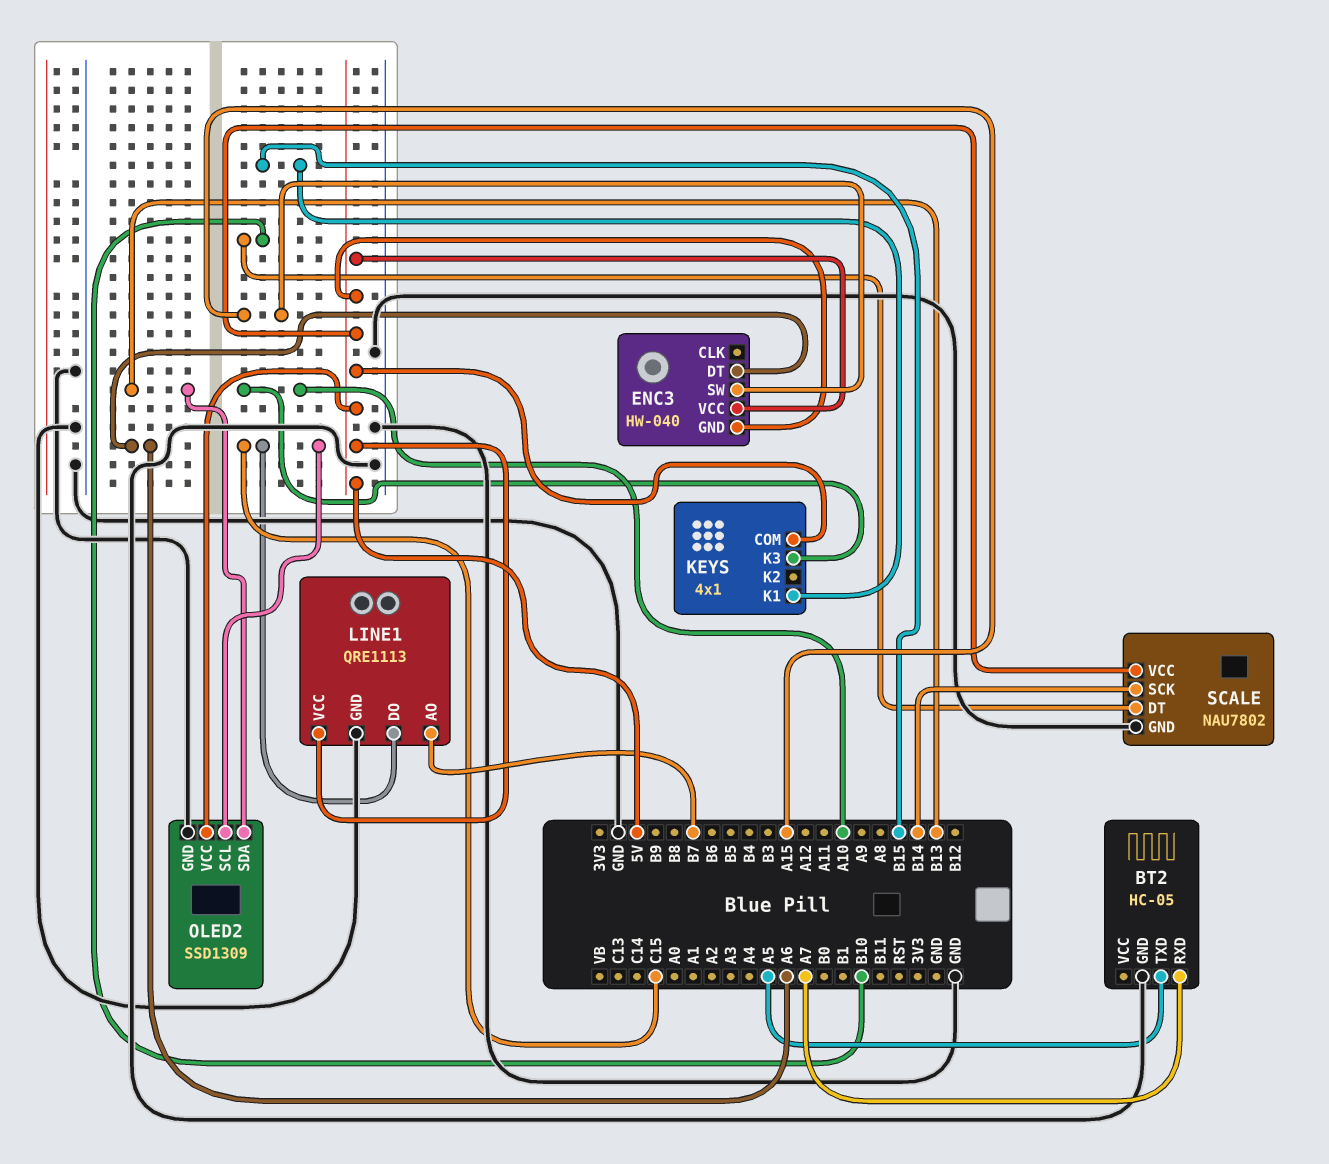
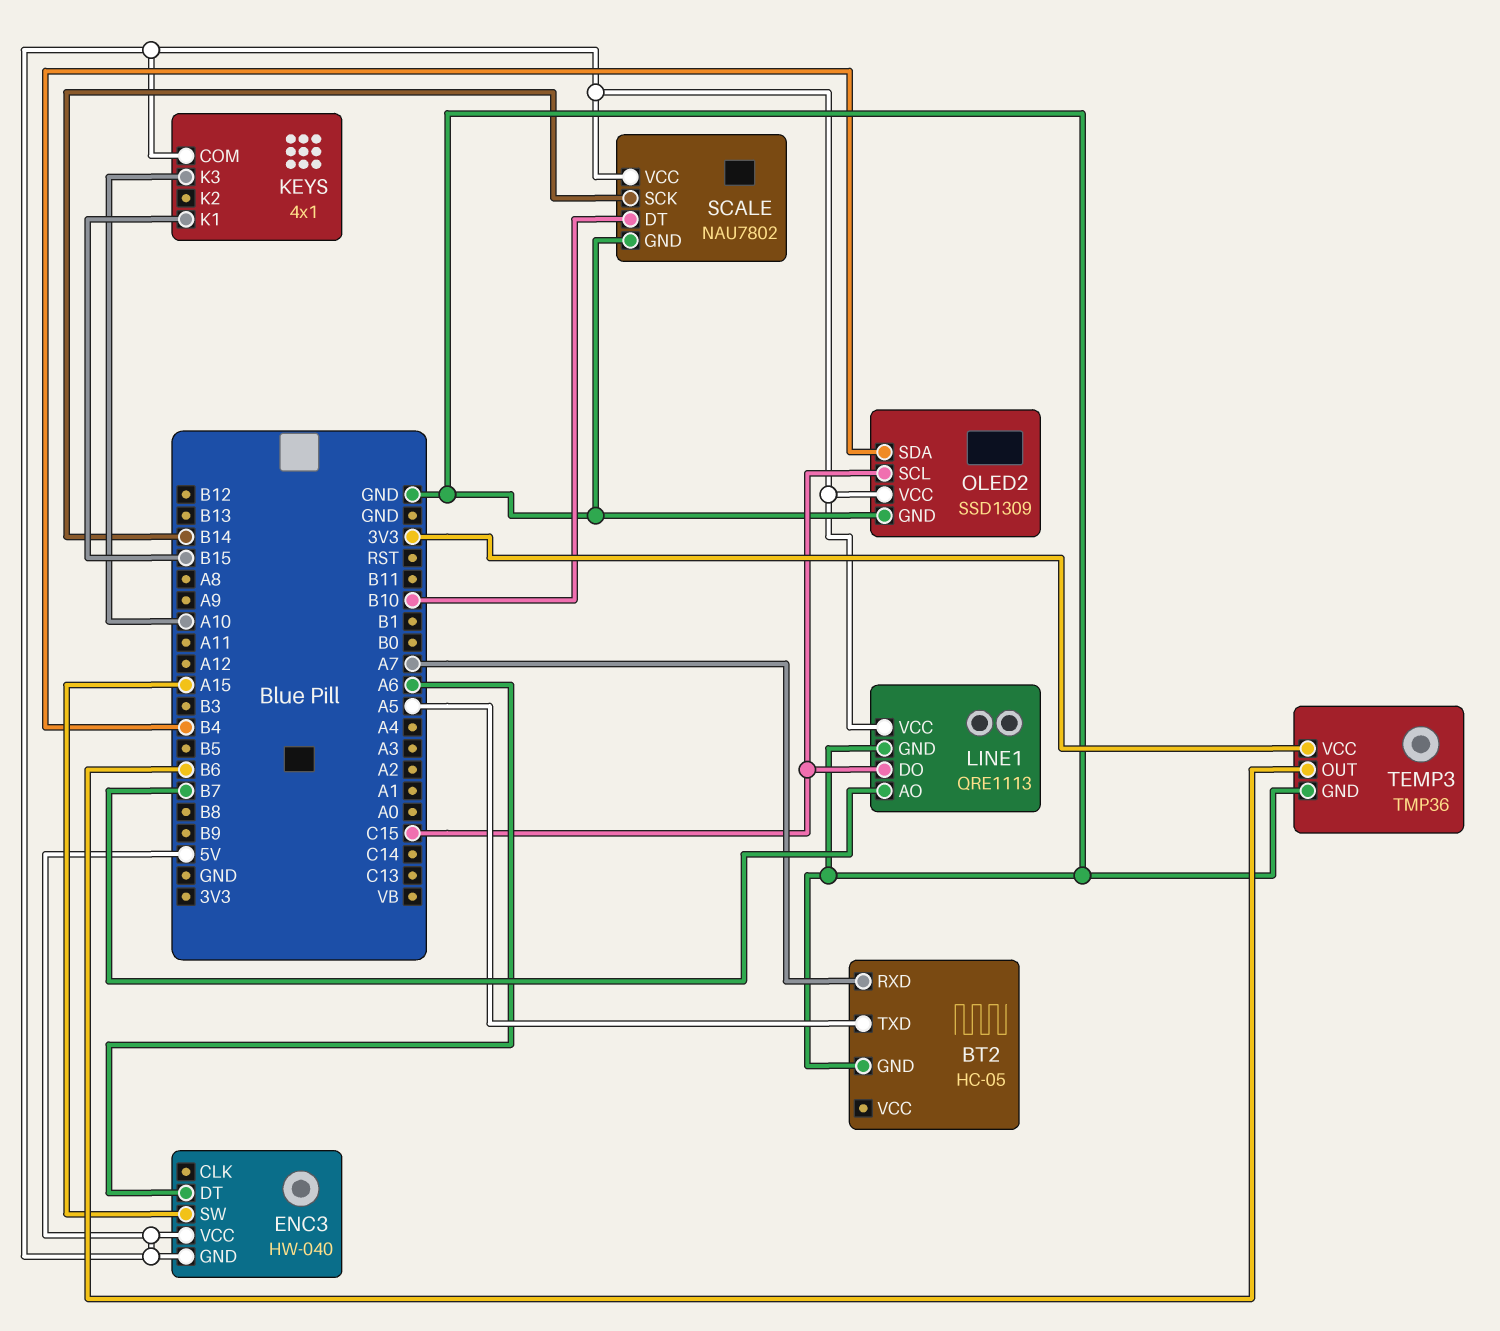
OLED2 pin SDA: B13 -> B4
TEMP3: none -> TMP36
TEMP3 pin GND: none -> GND
TEMP3 pin OUT: none -> B6
TEMP3 pin VCC: none -> 3V3

